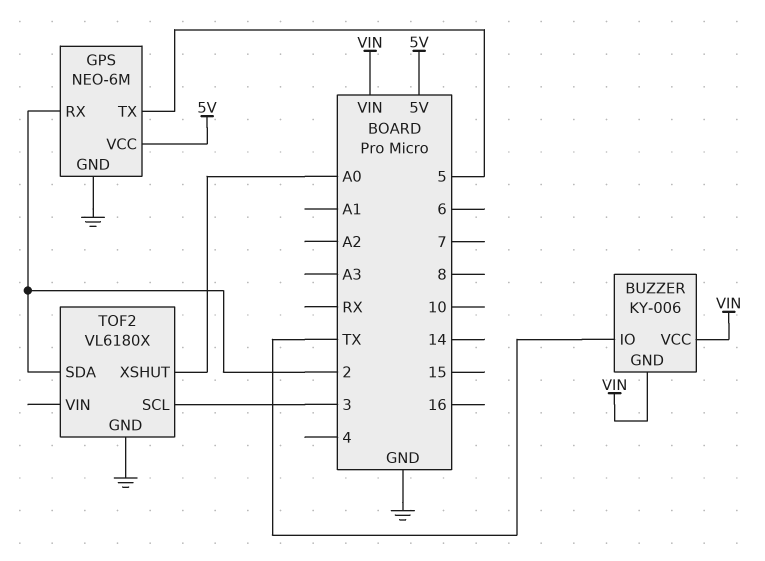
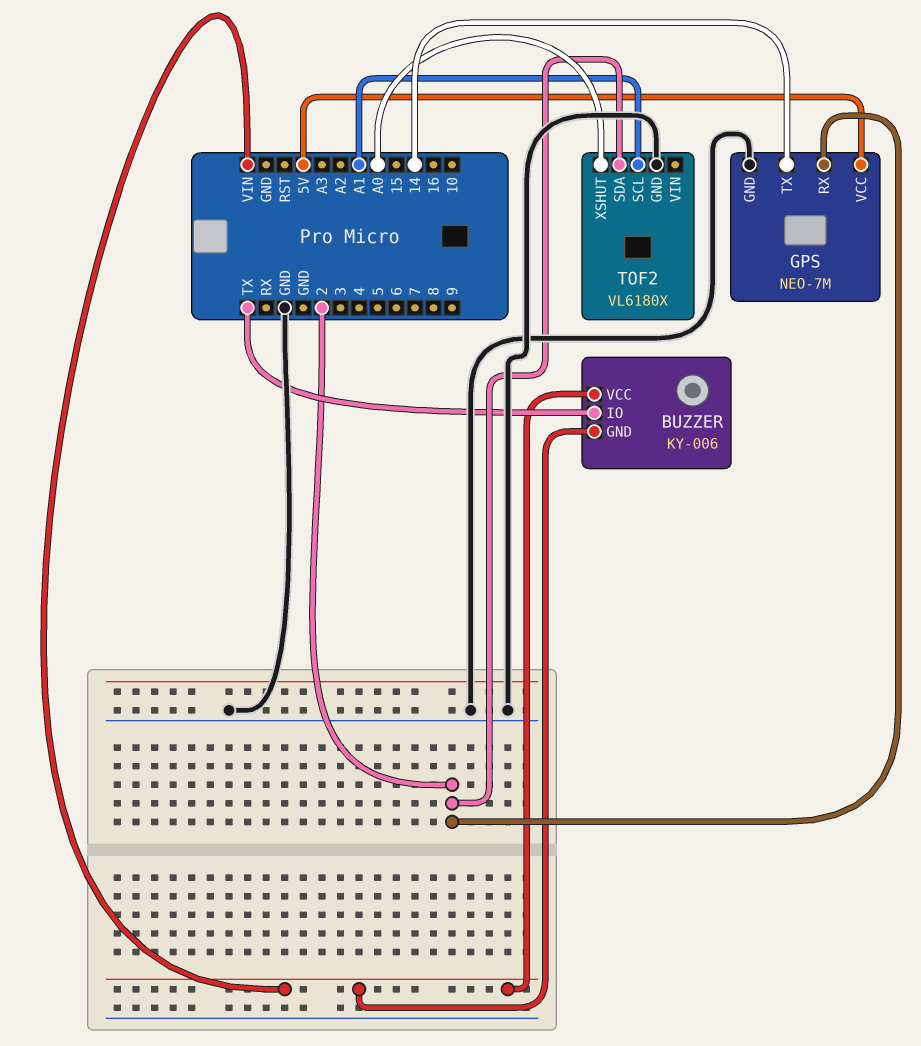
GPS: NEO-6M -> NEO-7M
GPS pin TX: 5 -> 14
TOF2 pin SCL: 3 -> A1

